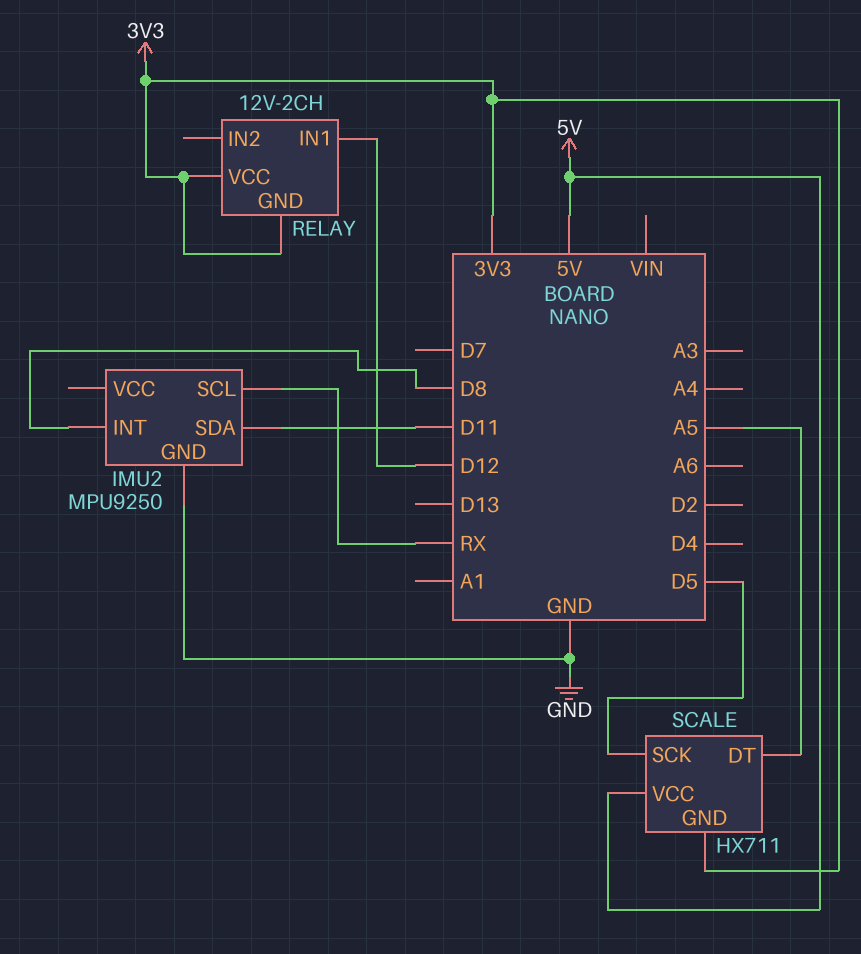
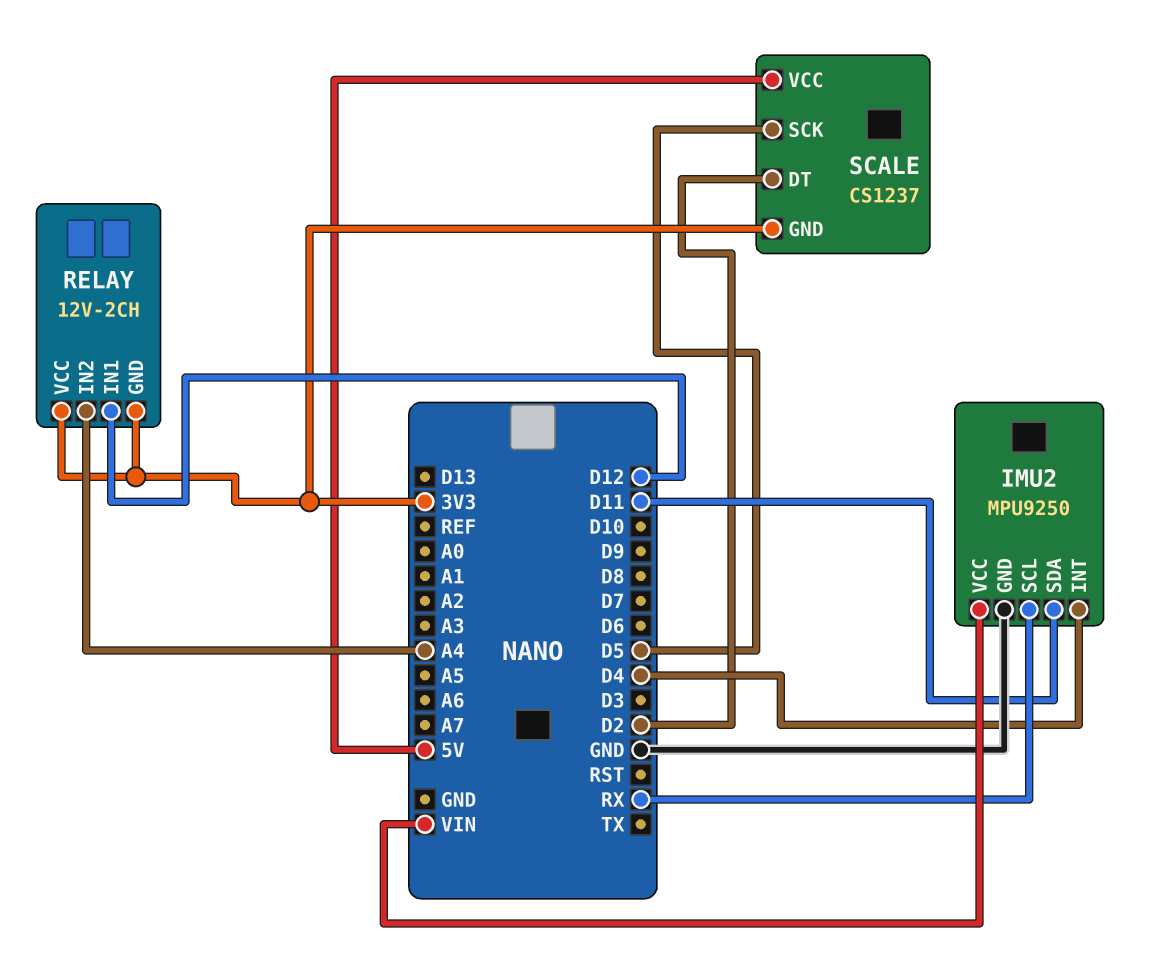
IMU2 pin INT: D8 -> D4
IMU2 pin VCC: none -> VIN
RELAY pin IN2: none -> A4
SCALE: HX711 -> CS1237
SCALE pin DT: A5 -> D2

